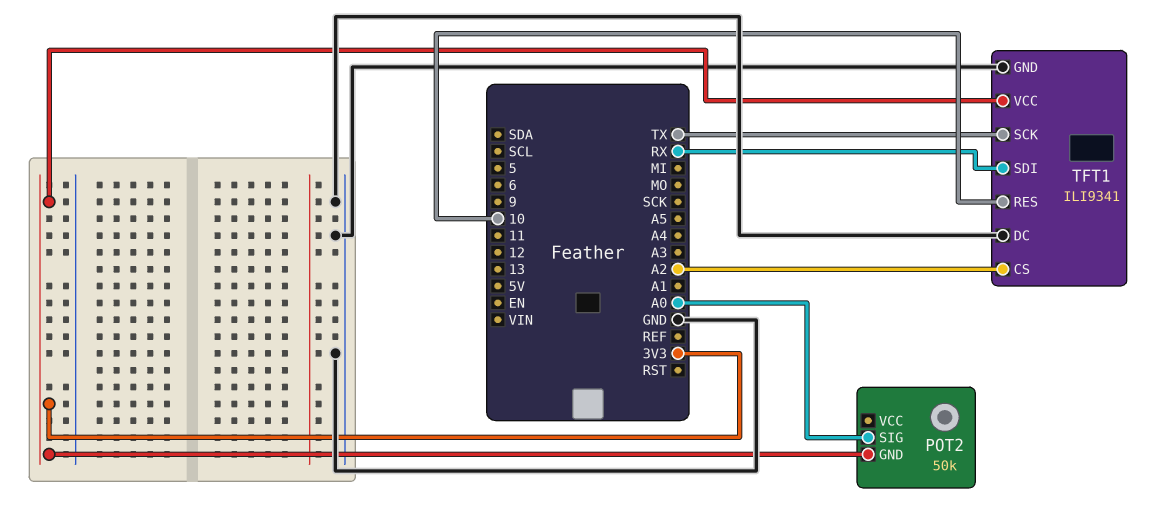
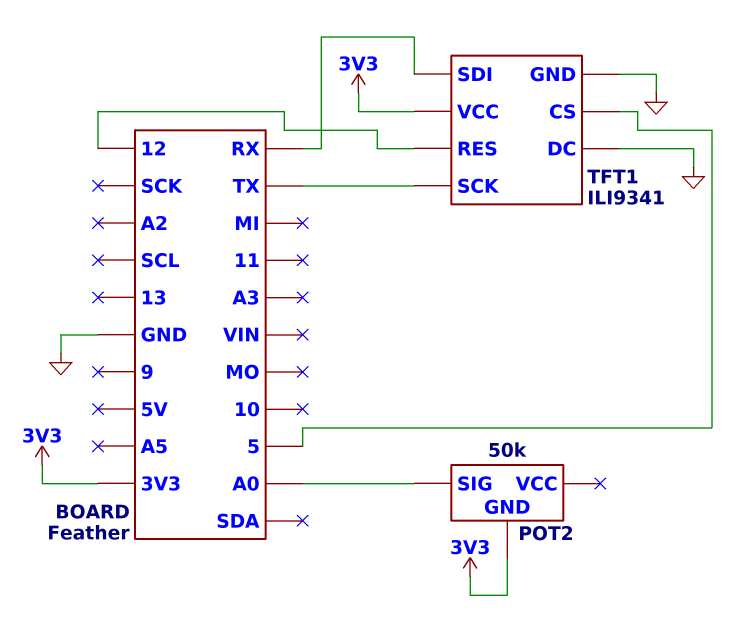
TFT1 pin CS: A2 -> 5
TFT1 pin RES: 10 -> 12

